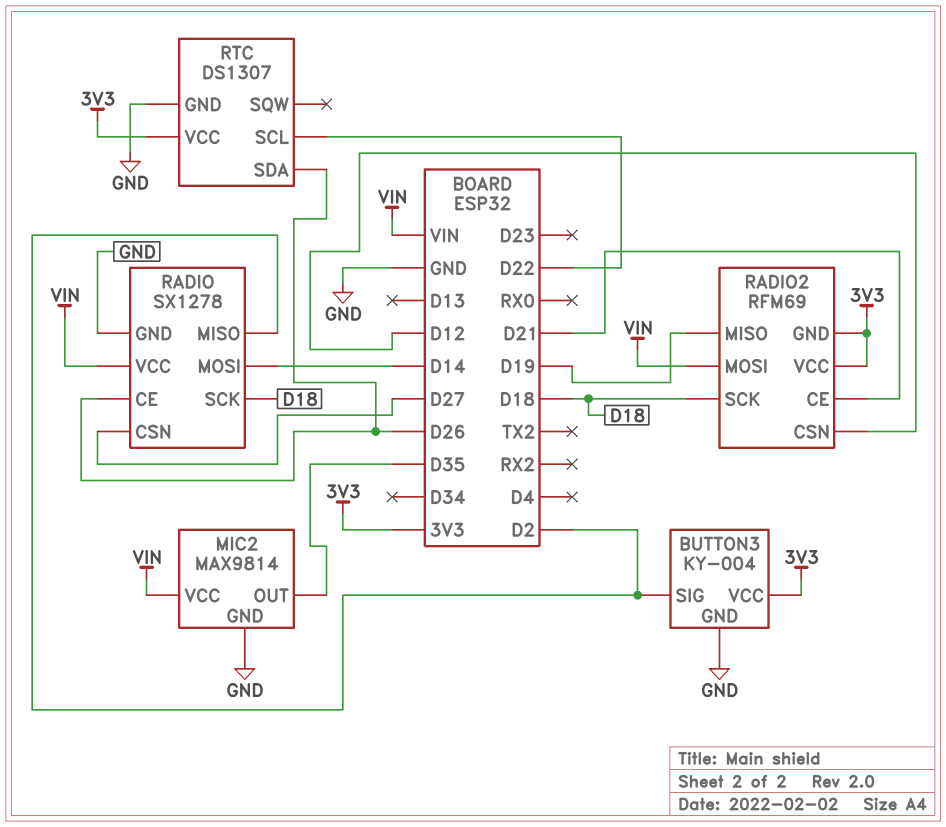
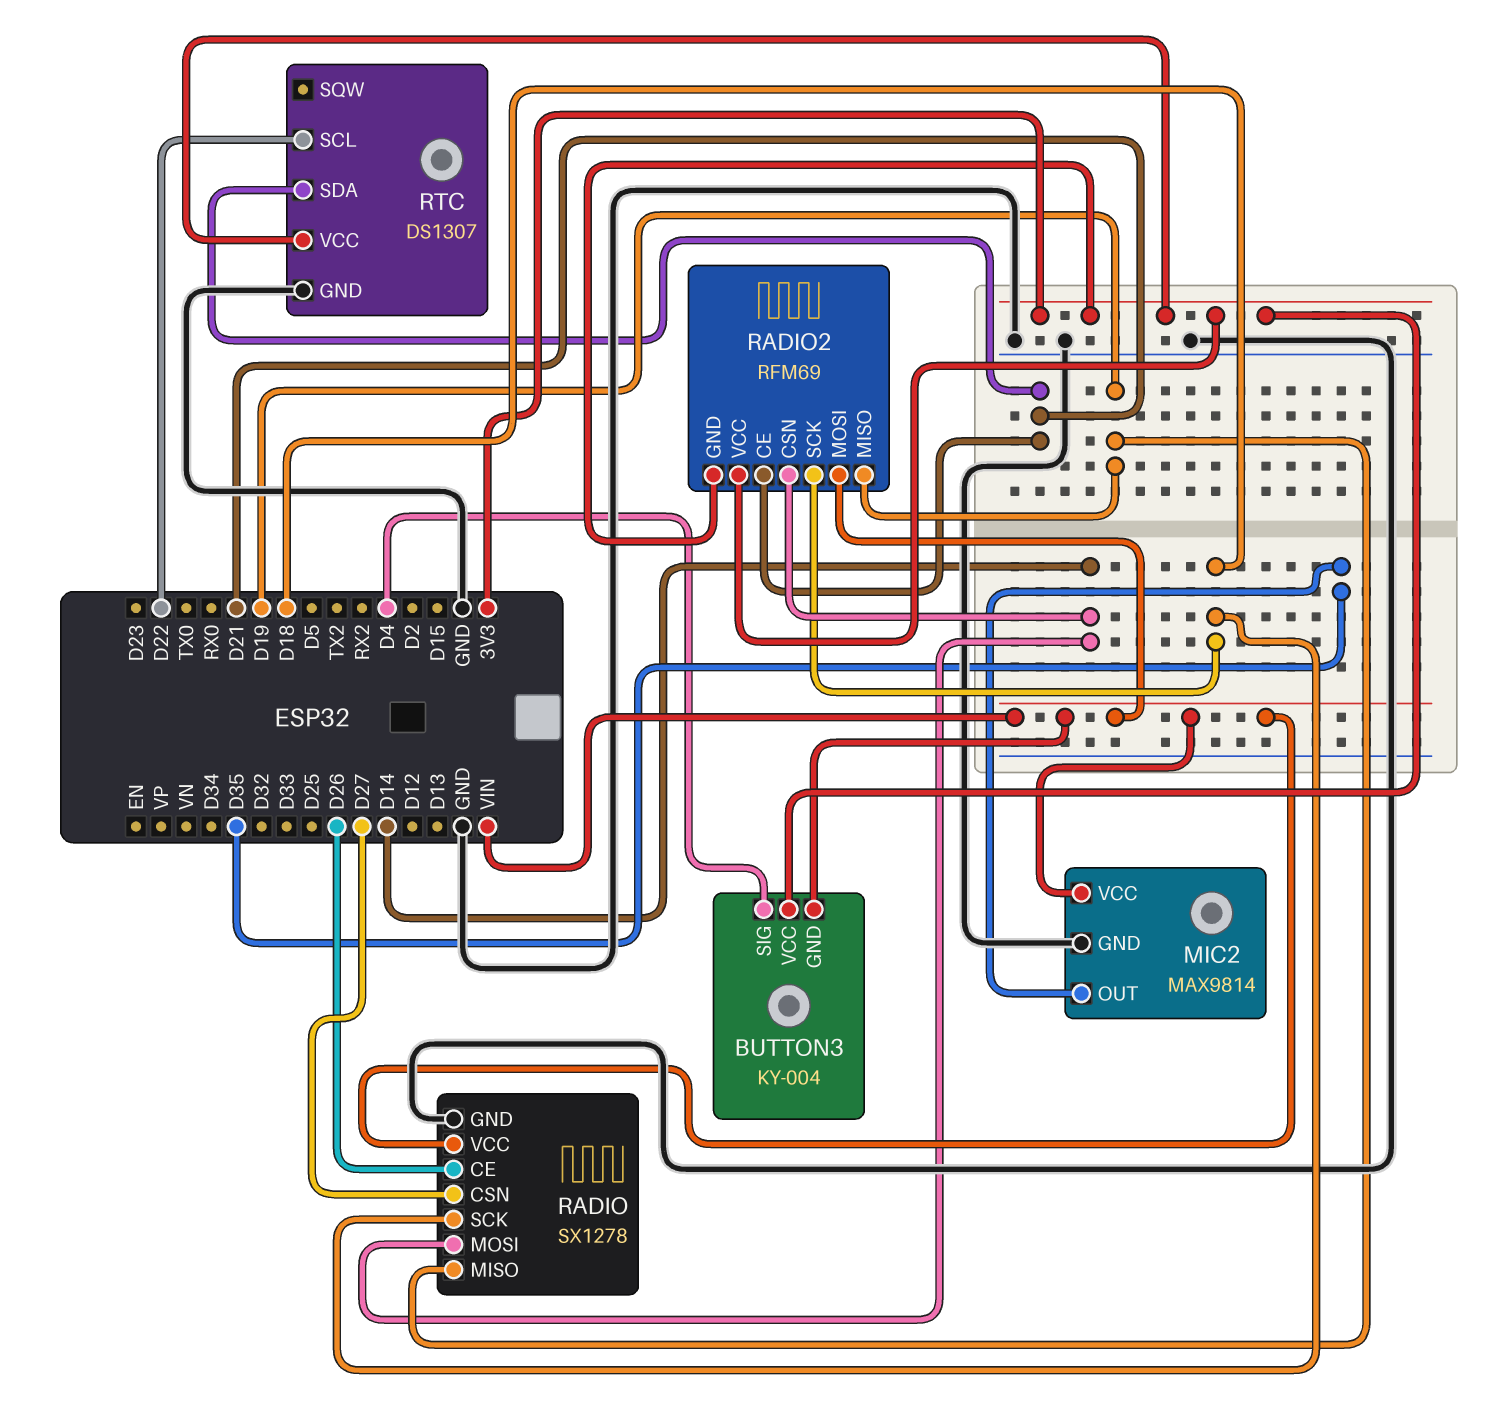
BUTTON3 pin GND: GND -> VIN
BUTTON3 pin SIG: D2 -> D4
RADIO pin MISO: D2 -> D19
RADIO2 pin CSN: D12 -> D14
RTC pin SDA: D26 -> D21

